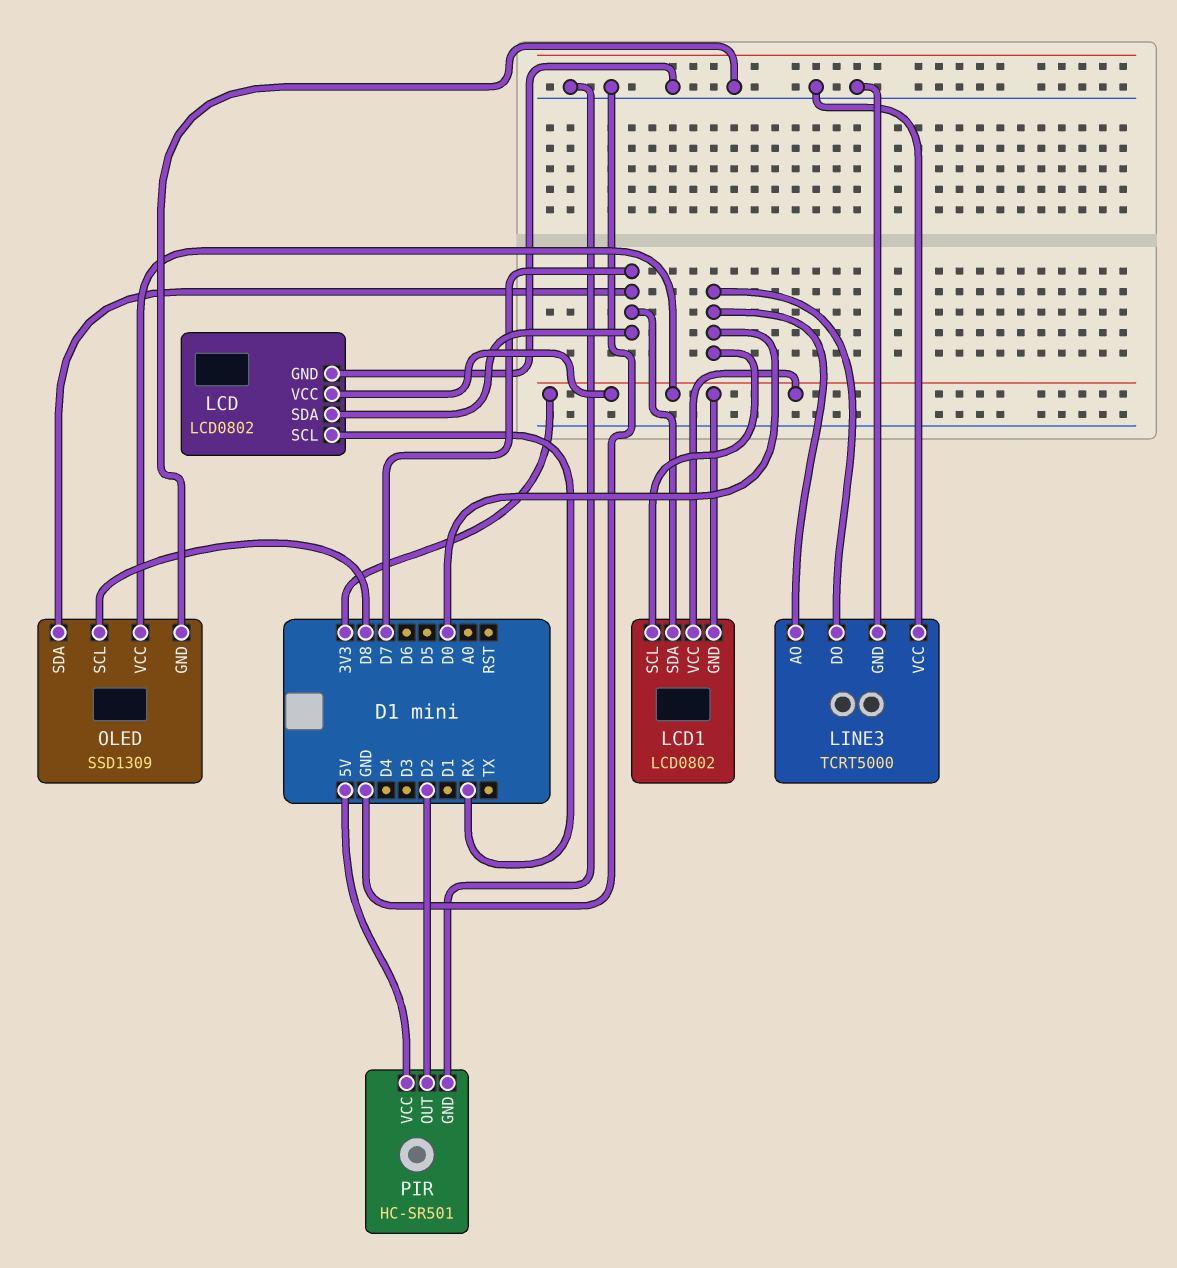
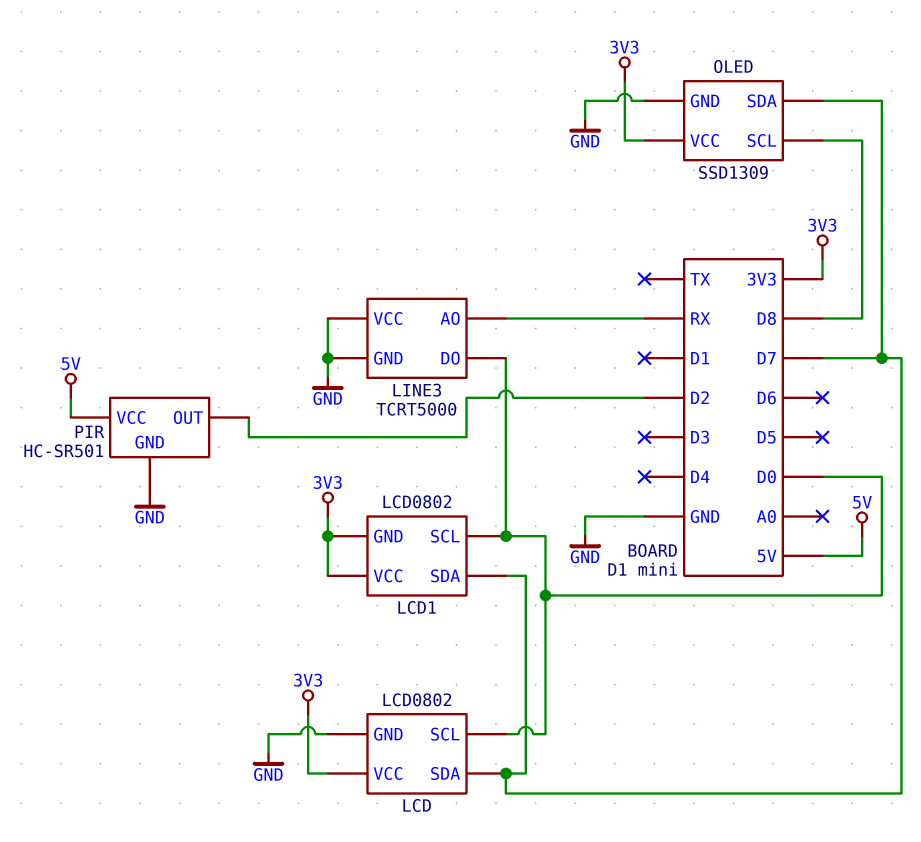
LCD pin SCL: RX -> D0
LINE3 pin AO: D0 -> RX

